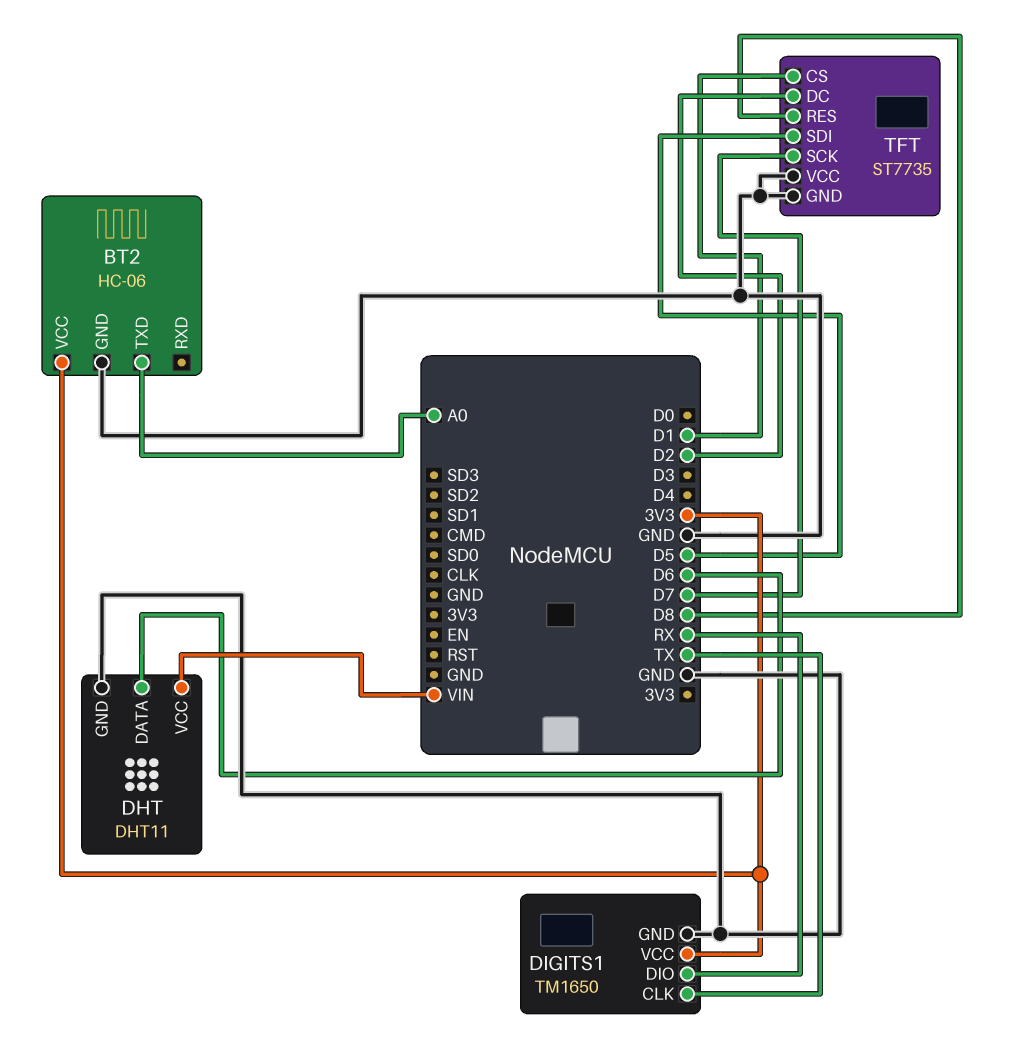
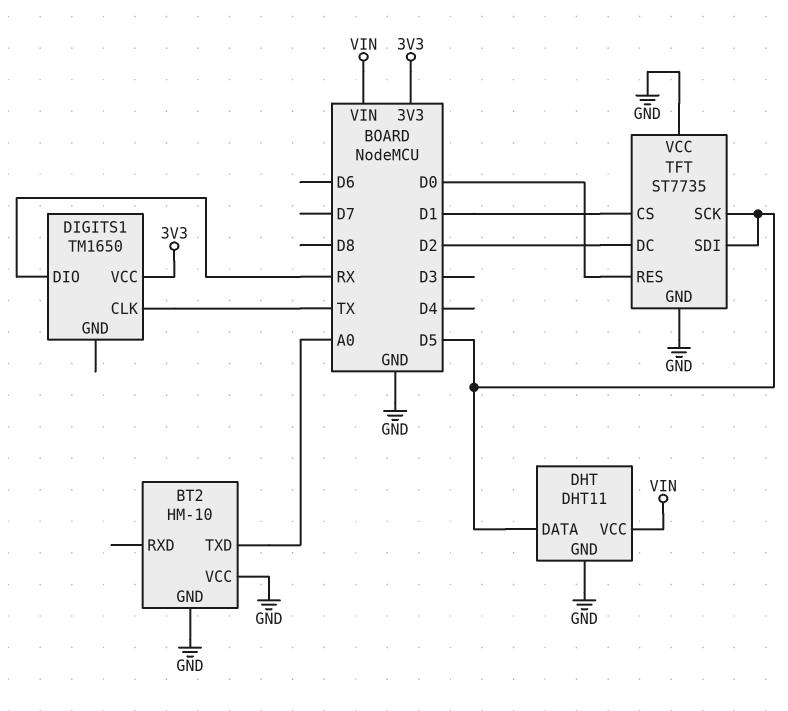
BT2: HC-06 -> HM-10
BT2 pin VCC: 3V3 -> GND
DHT pin DATA: D6 -> D5
DIGITS1 pin GND: GND -> none
TFT pin RES: D8 -> D0
TFT pin SCK: D7 -> D5

